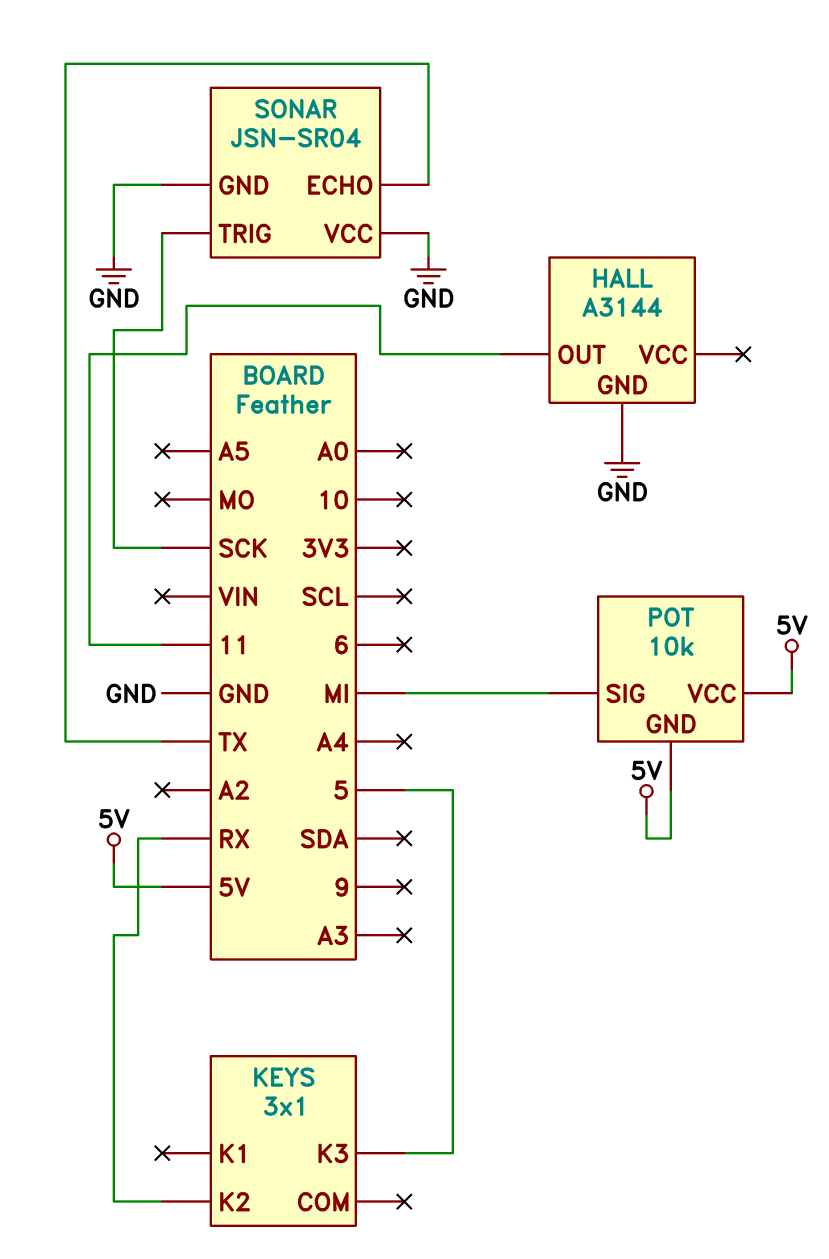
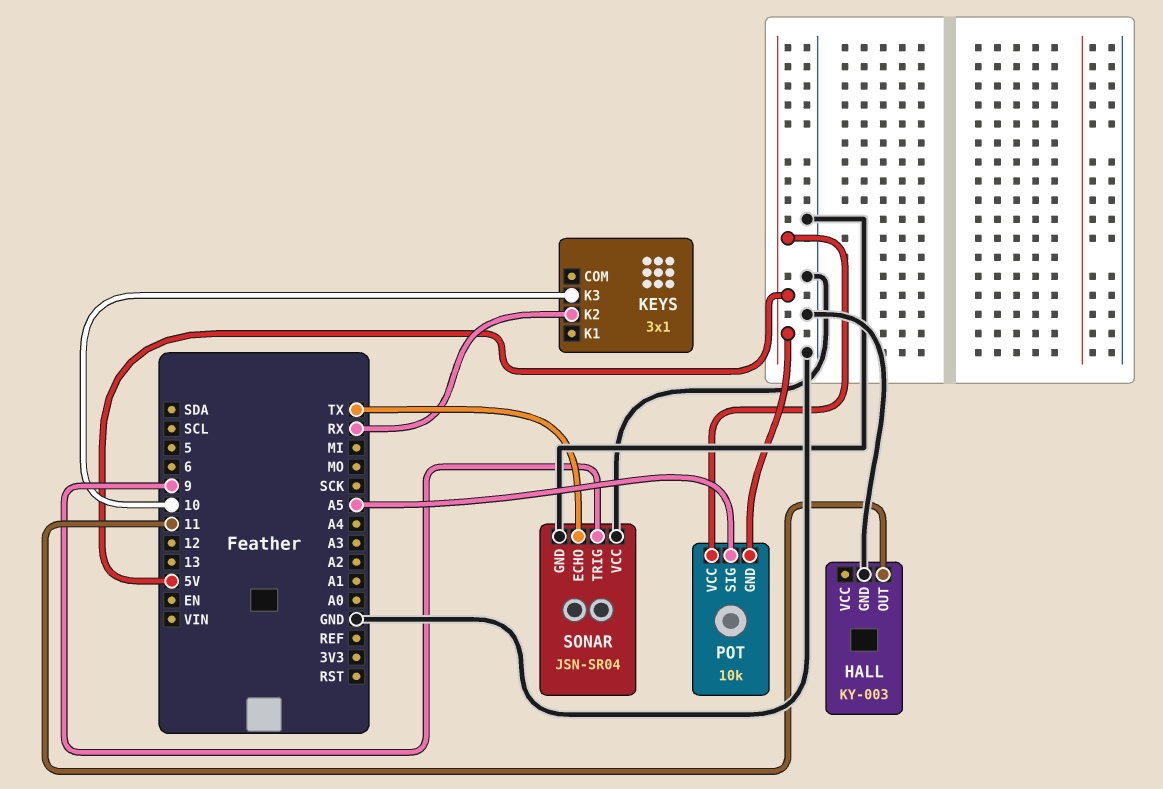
HALL: A3144 -> KY-003
KEYS pin K3: 5 -> 10
POT pin SIG: MI -> A5
SONAR pin TRIG: SCK -> 9

